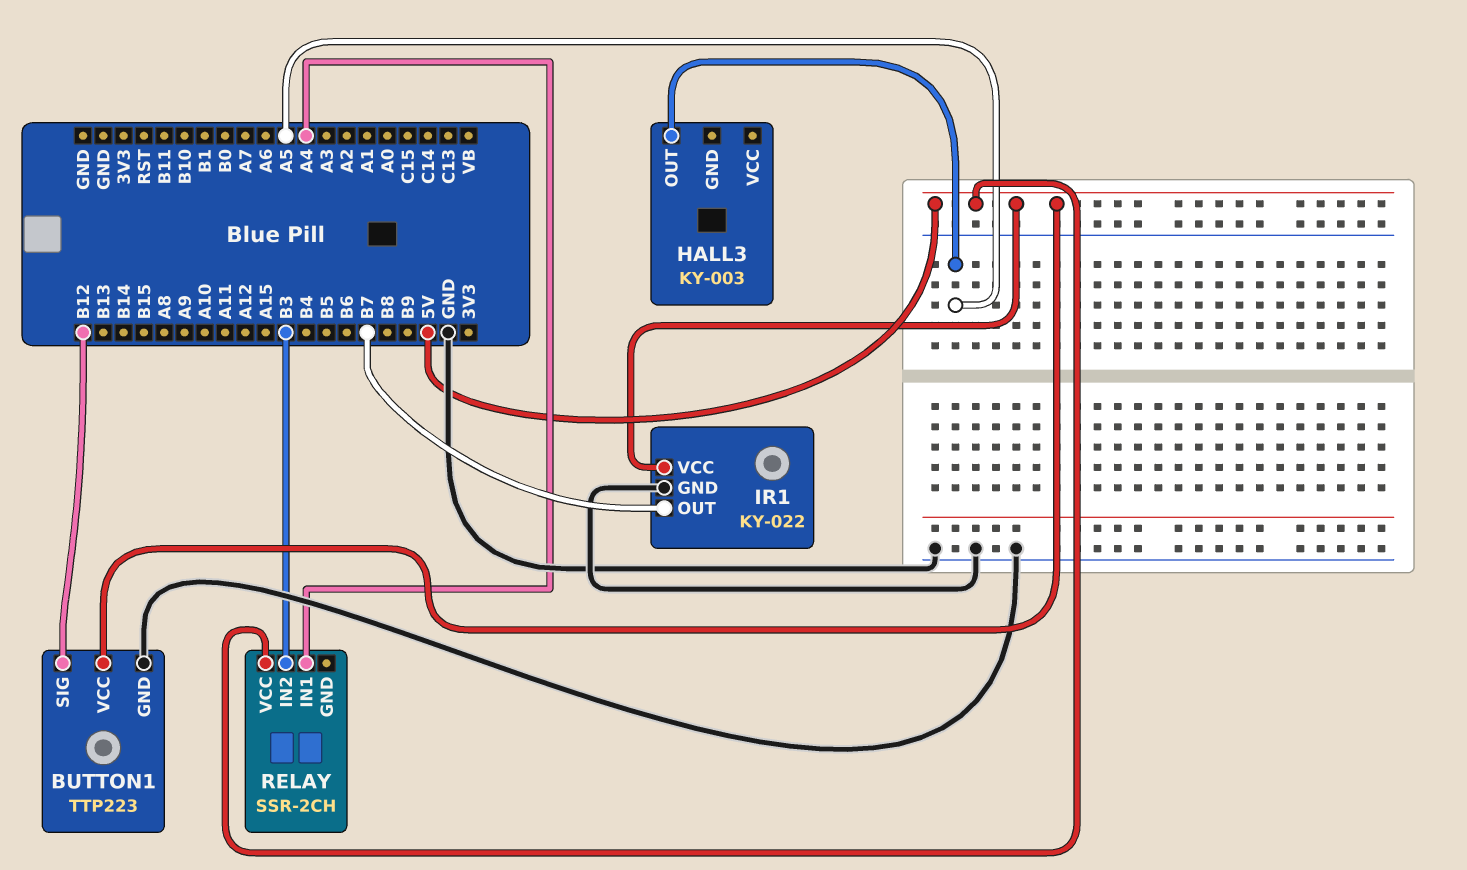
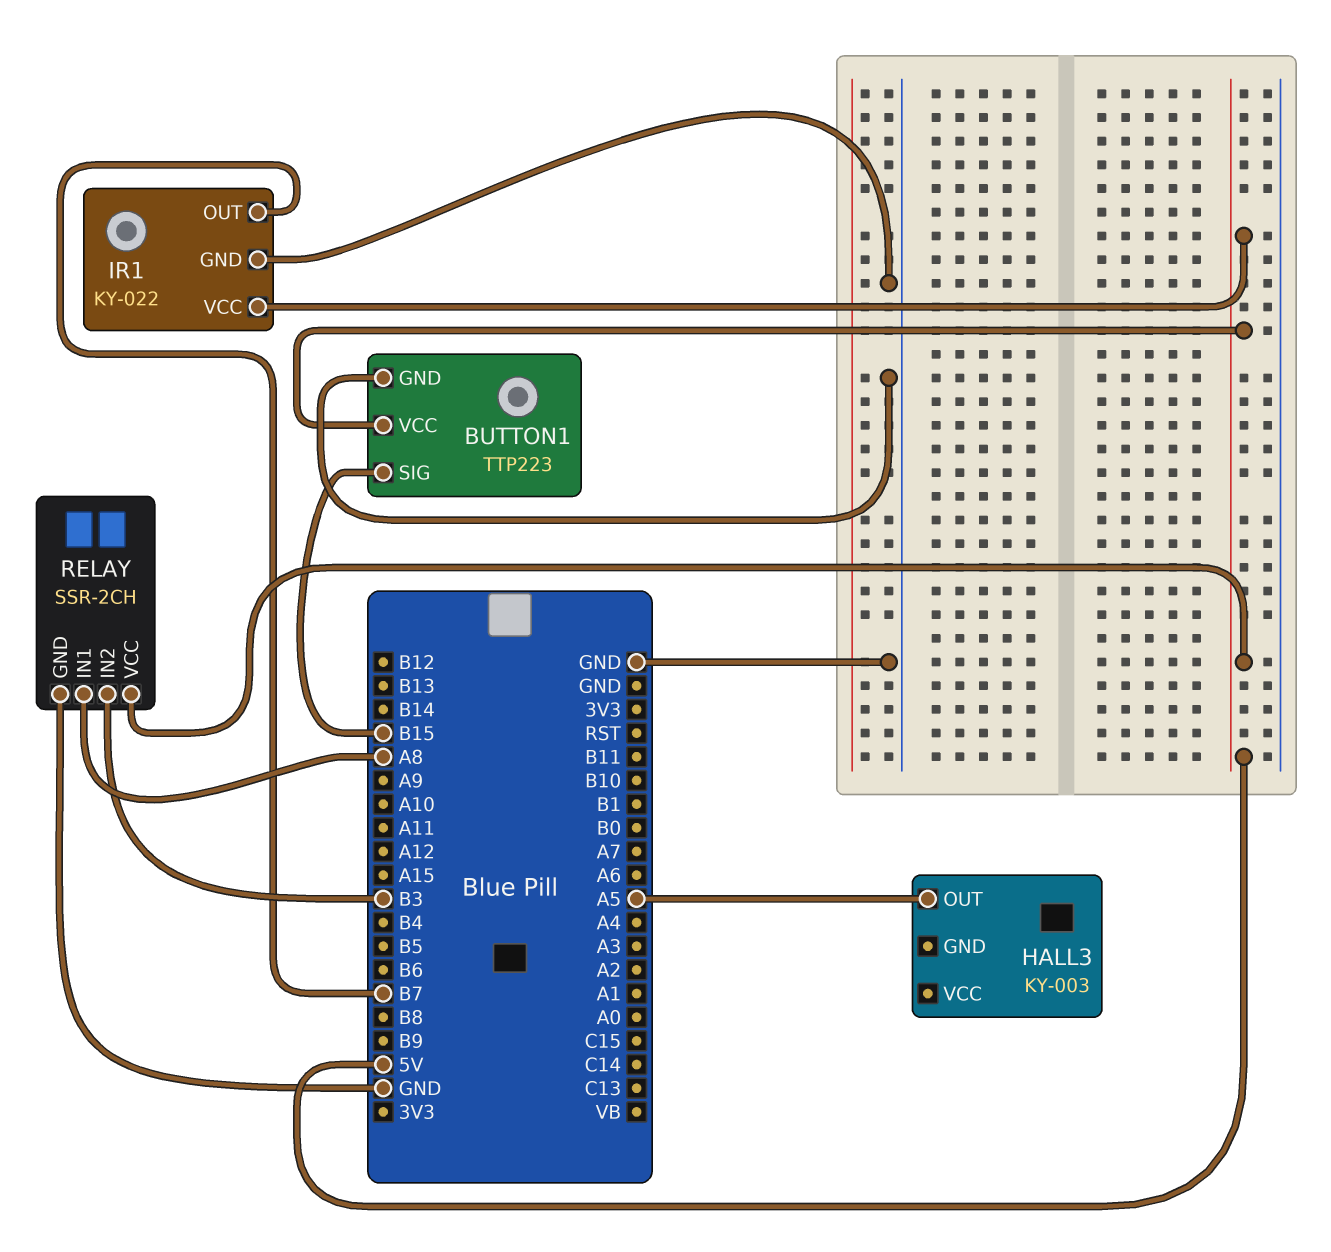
BUTTON1 pin SIG: B12 -> B15
RELAY pin GND: none -> GND
RELAY pin IN1: A4 -> A8

